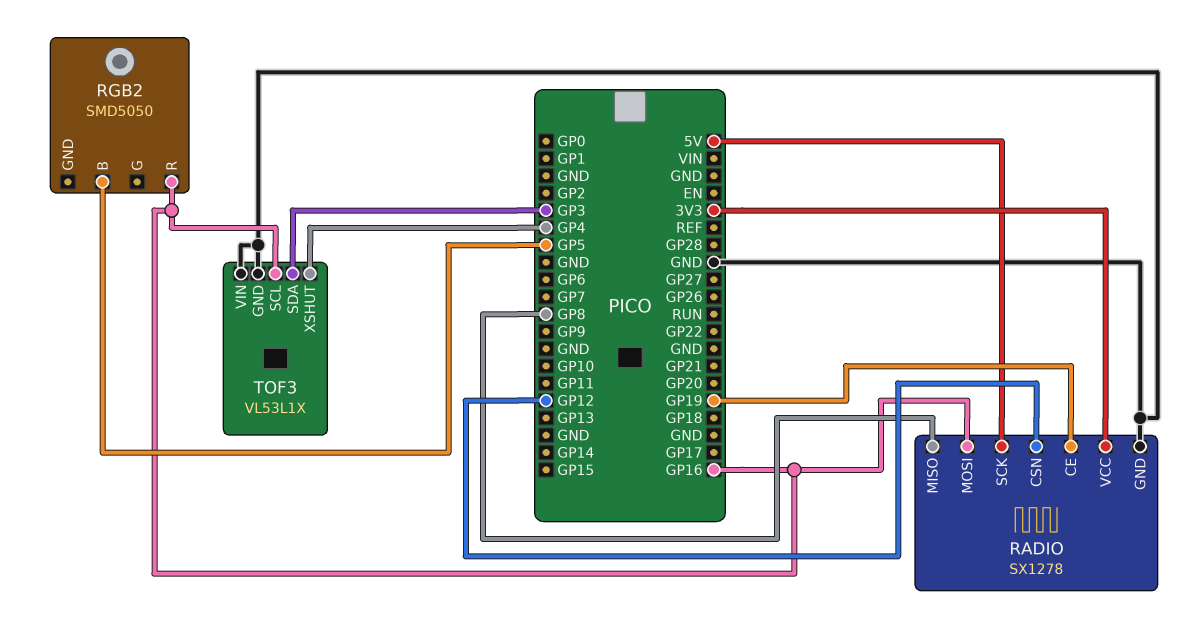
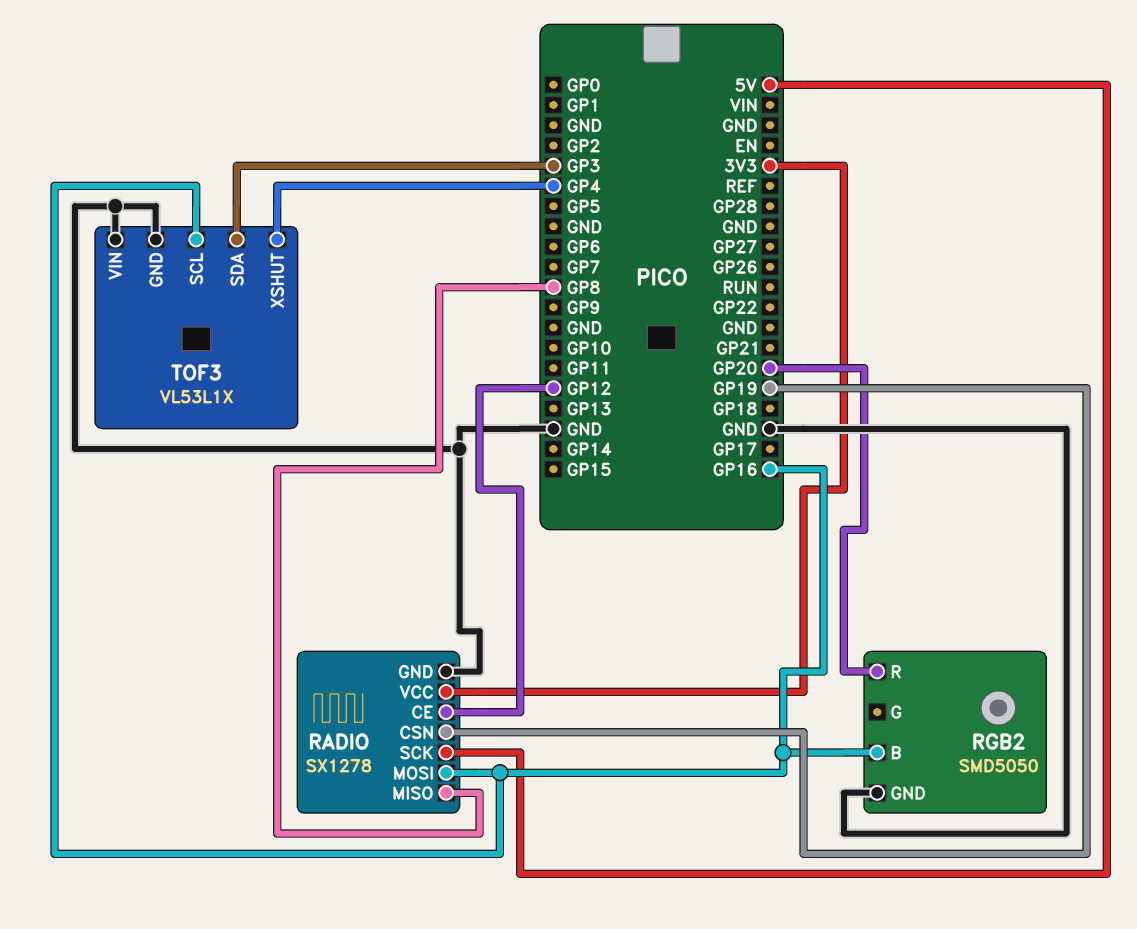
RADIO pin CE: GP19 -> GP12
RADIO pin CSN: GP12 -> GP19
RGB2 pin B: GP5 -> GP16
RGB2 pin GND: none -> GND
RGB2 pin R: GP16 -> GP20

